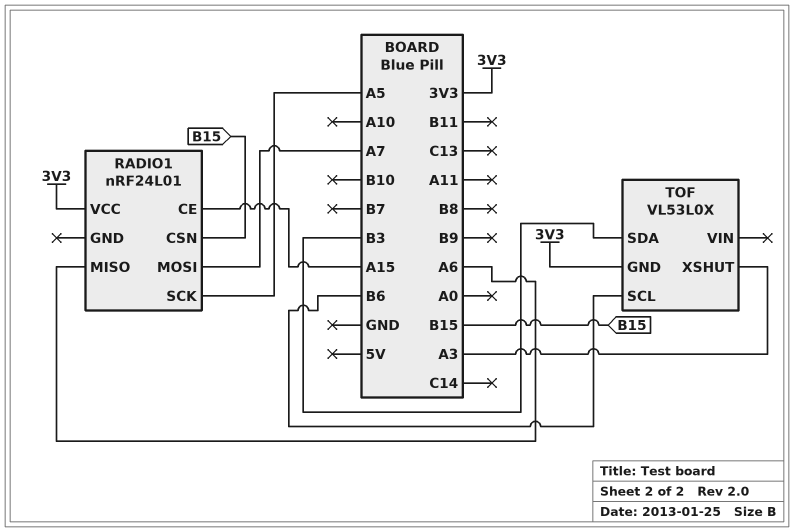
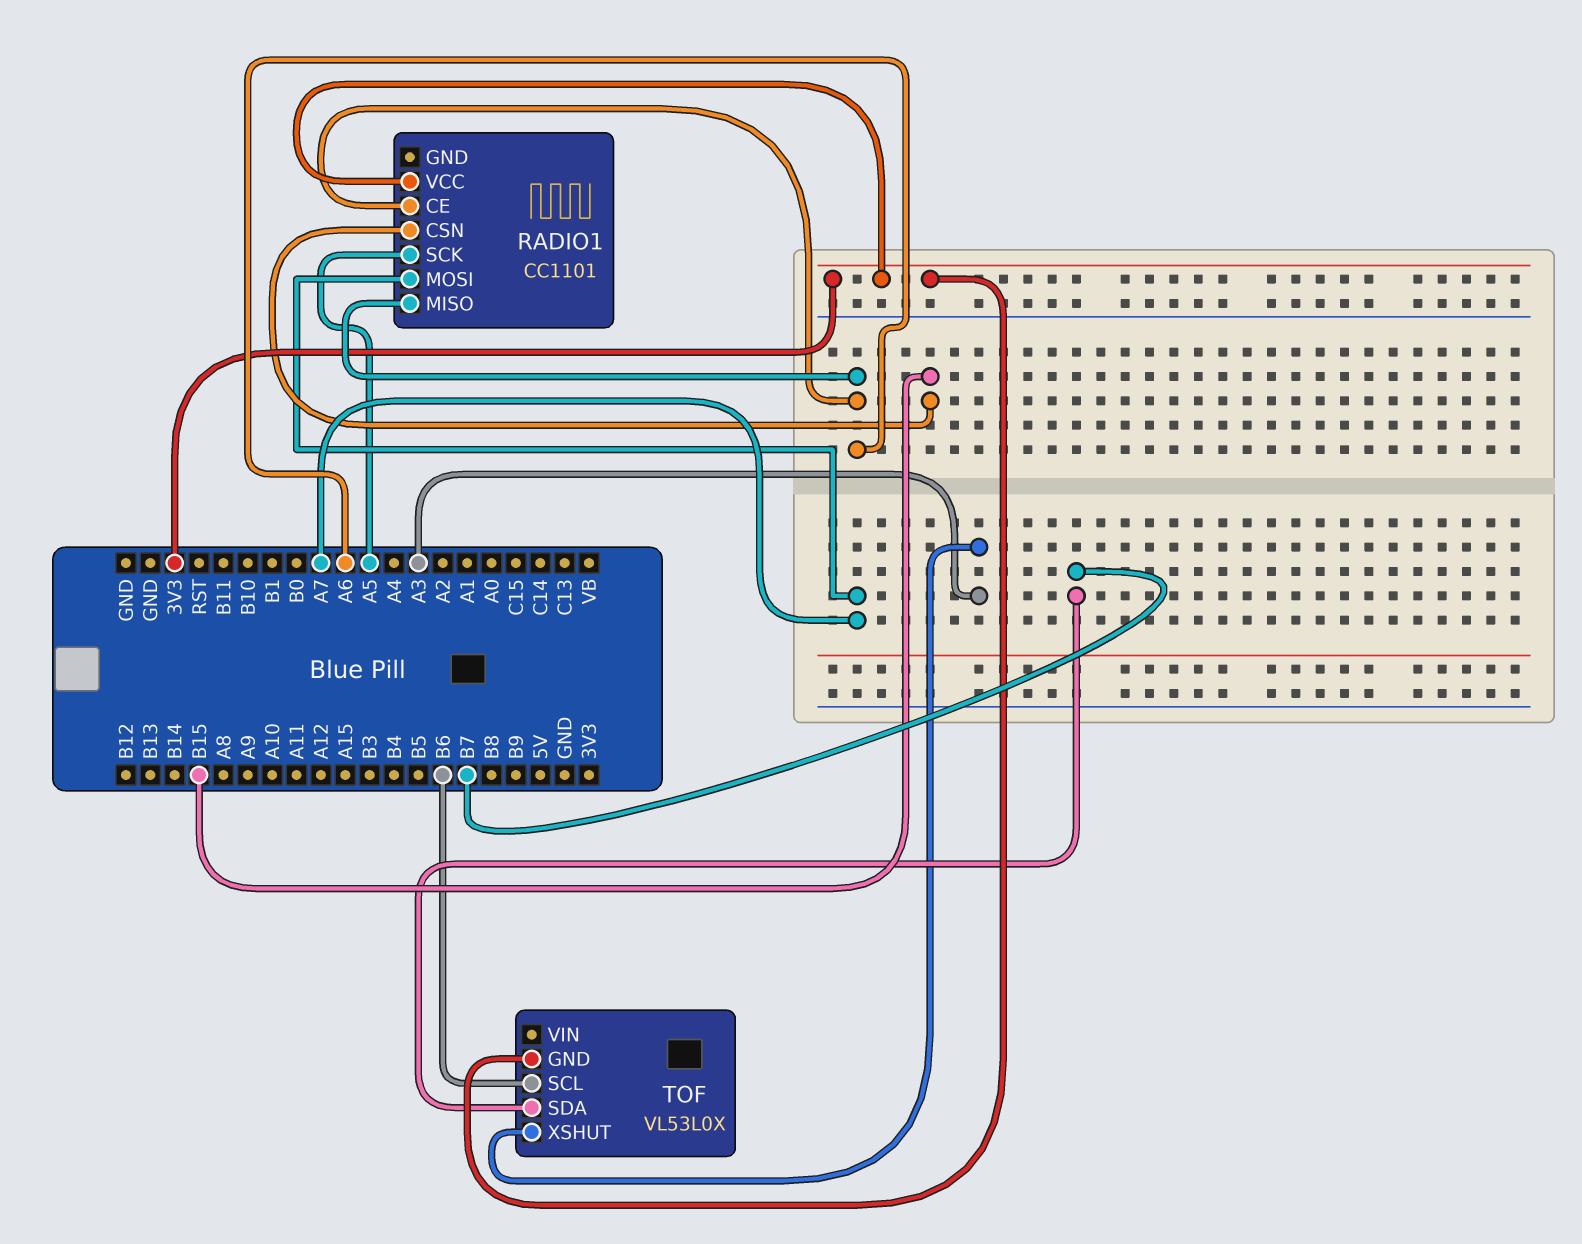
RADIO1: nRF24L01 -> CC1101
RADIO1 pin CE: A15 -> A6
TOF pin SDA: B3 -> B7

